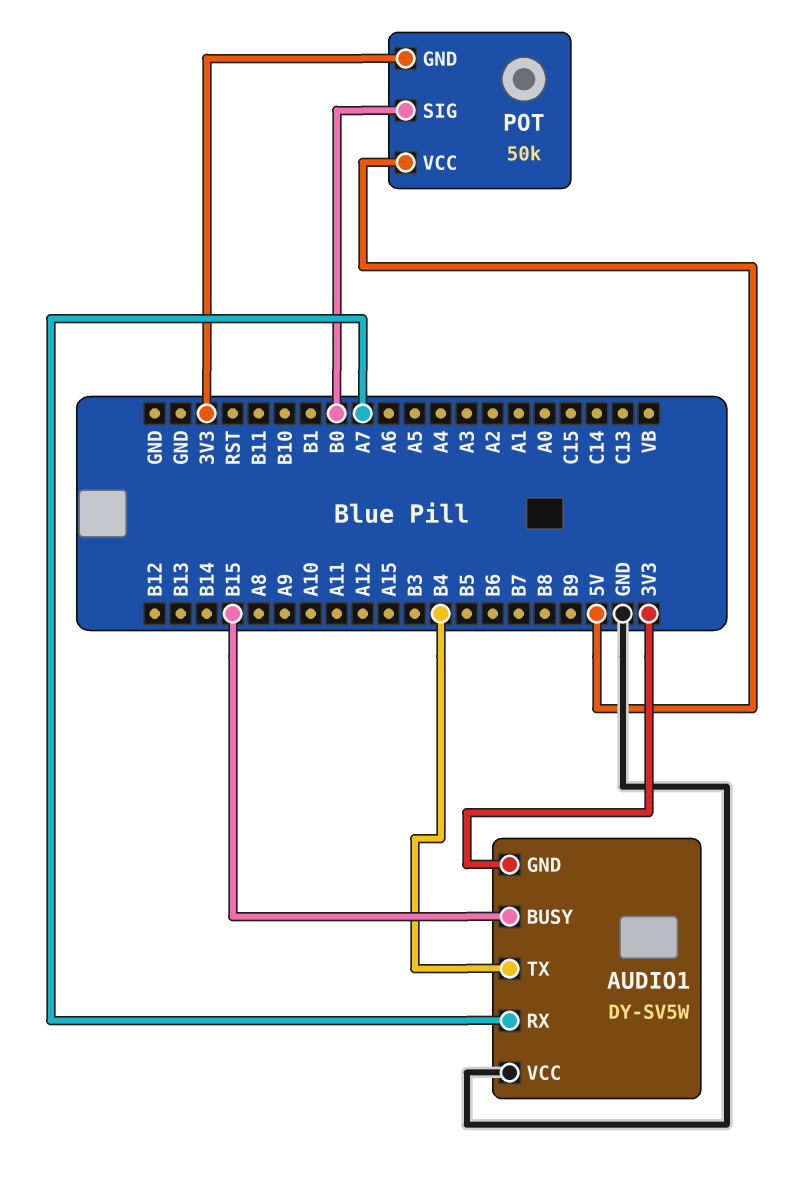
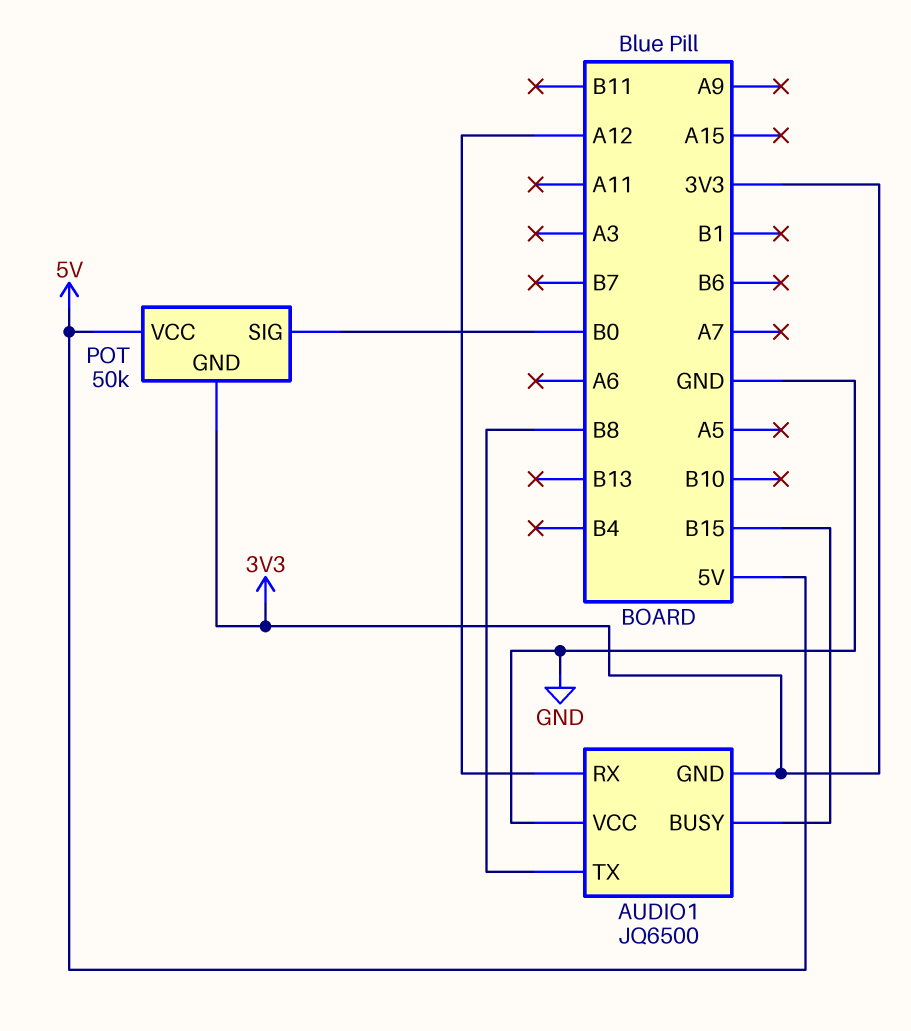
AUDIO1: DY-SV5W -> JQ6500
AUDIO1 pin RX: A7 -> A12
AUDIO1 pin TX: B4 -> B8

